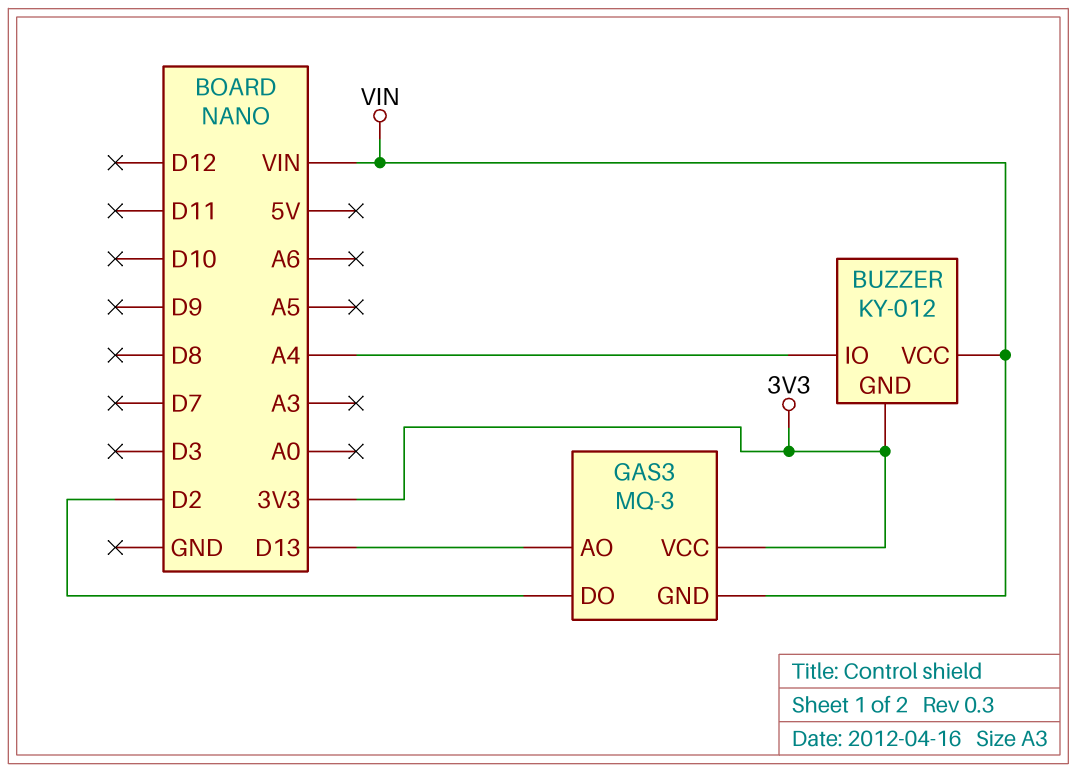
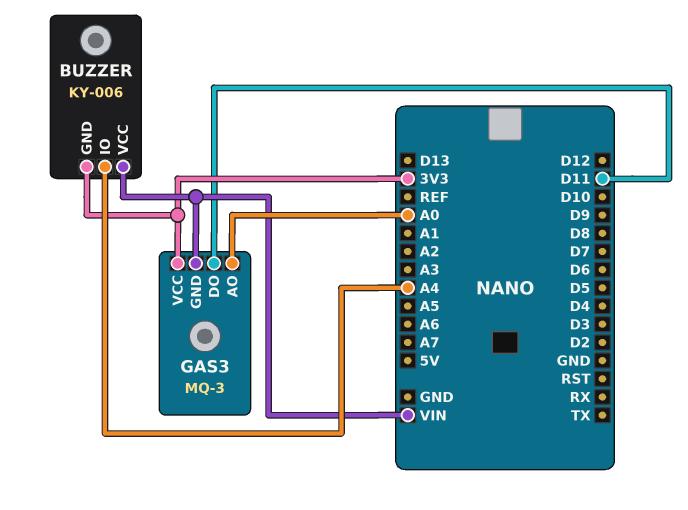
BUZZER: KY-012 -> KY-006
GAS3 pin AO: D13 -> A0
GAS3 pin DO: D2 -> D11

